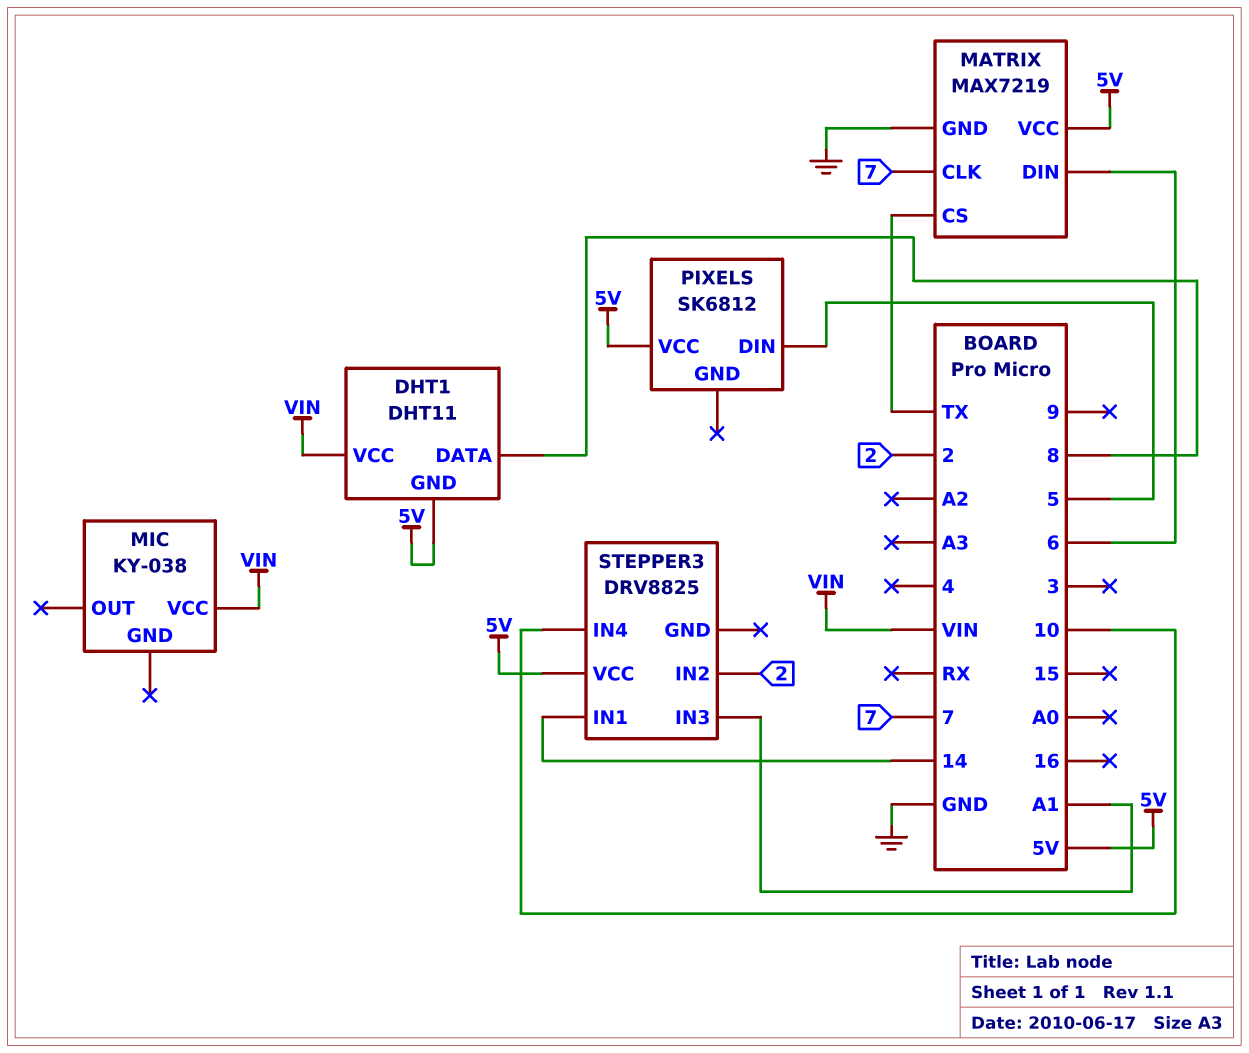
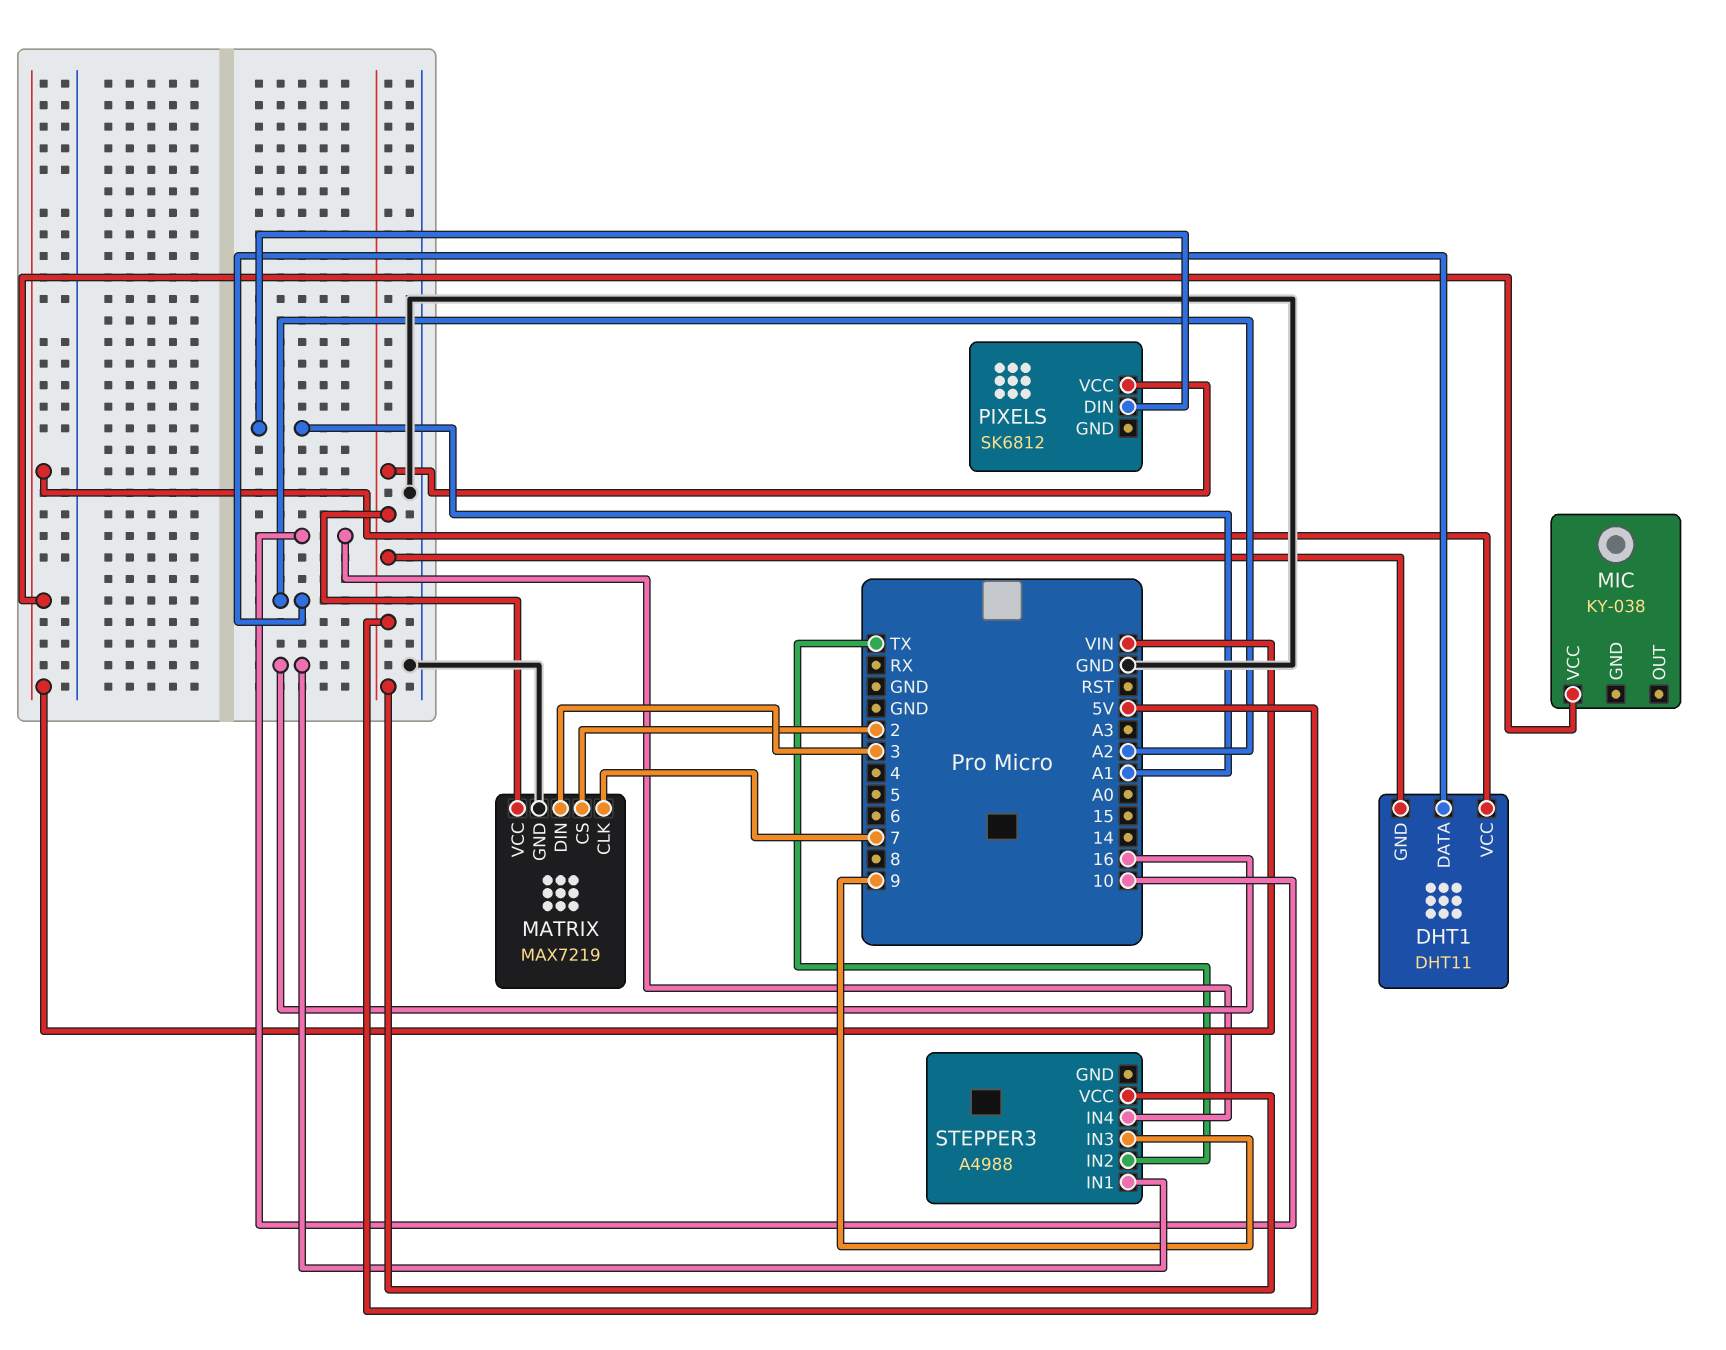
DHT1 pin DATA: 8 -> A2
MATRIX pin CS: TX -> 2
MATRIX pin DIN: 6 -> 3
PIXELS pin DIN: 5 -> A1
STEPPER3: DRV8825 -> A4988
STEPPER3 pin IN1: 14 -> 16
STEPPER3 pin IN2: 2 -> TX
STEPPER3 pin IN3: A1 -> 9

